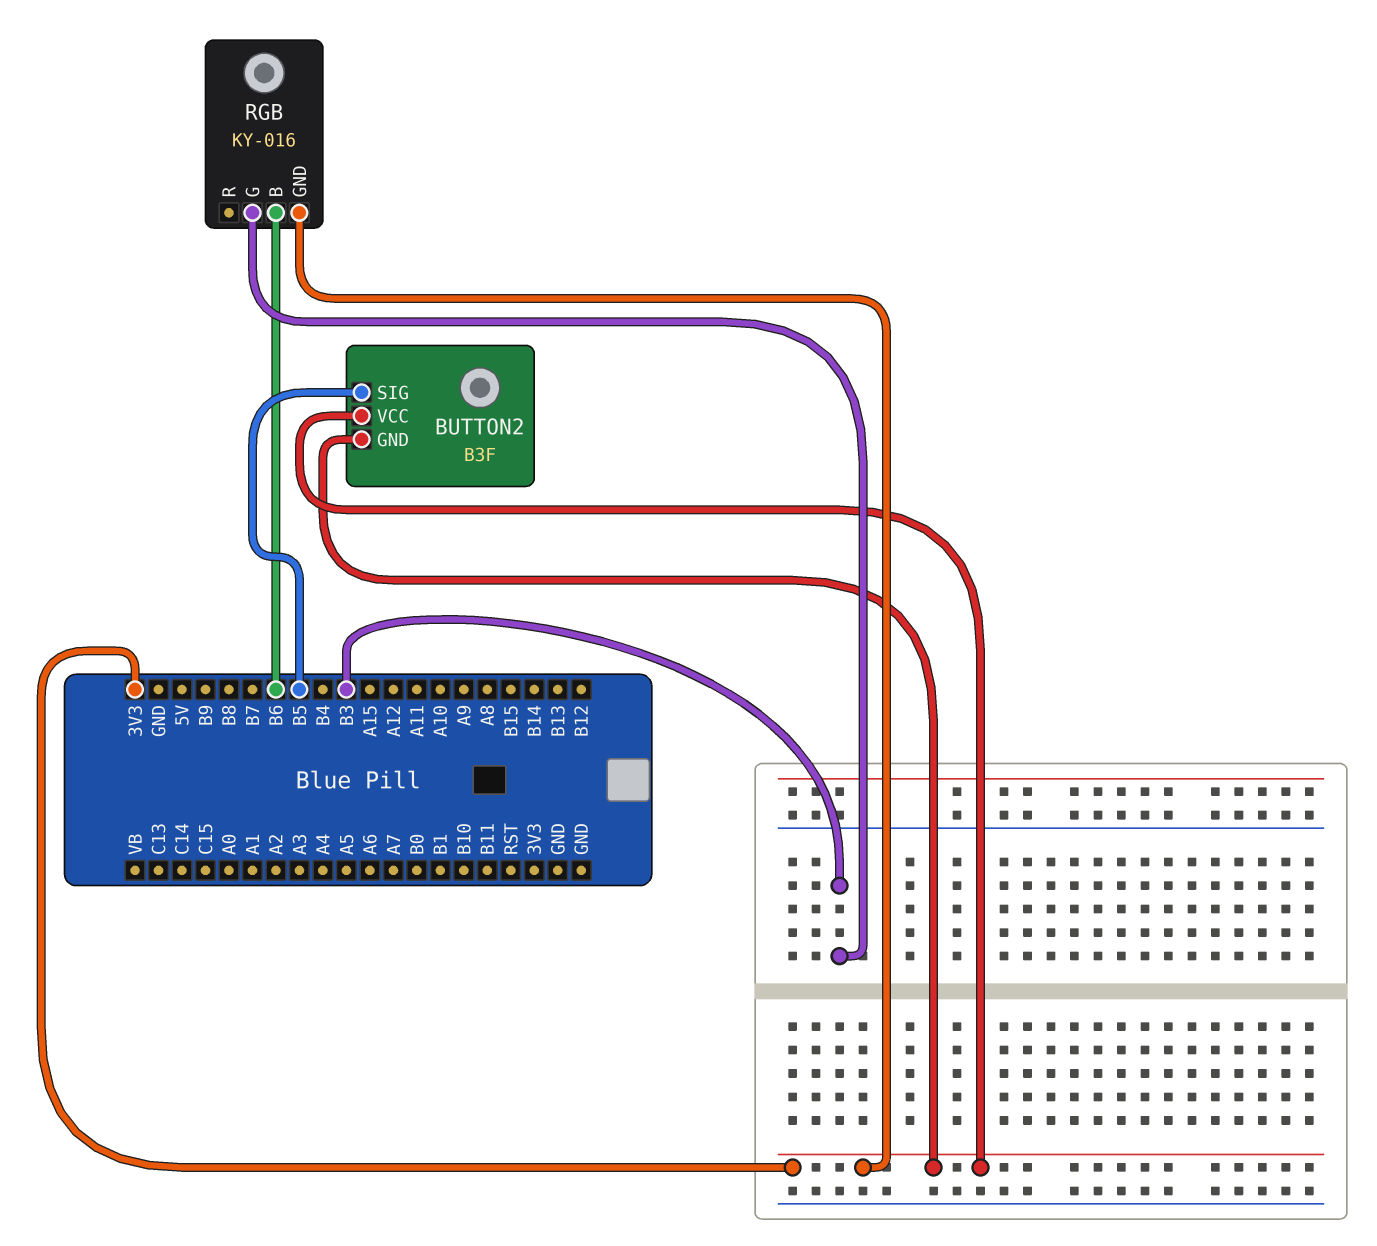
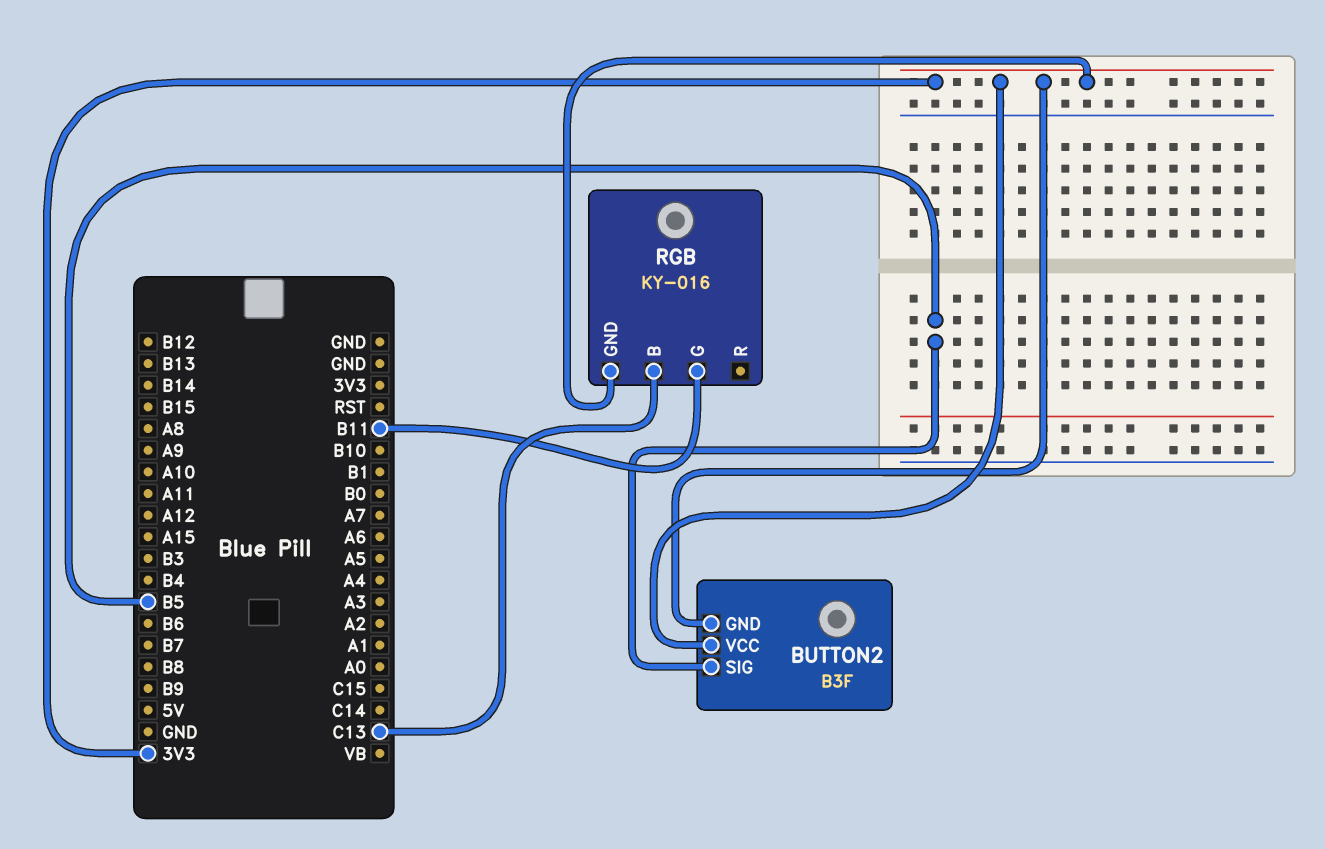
RGB pin B: B6 -> C13
RGB pin G: B3 -> B11

